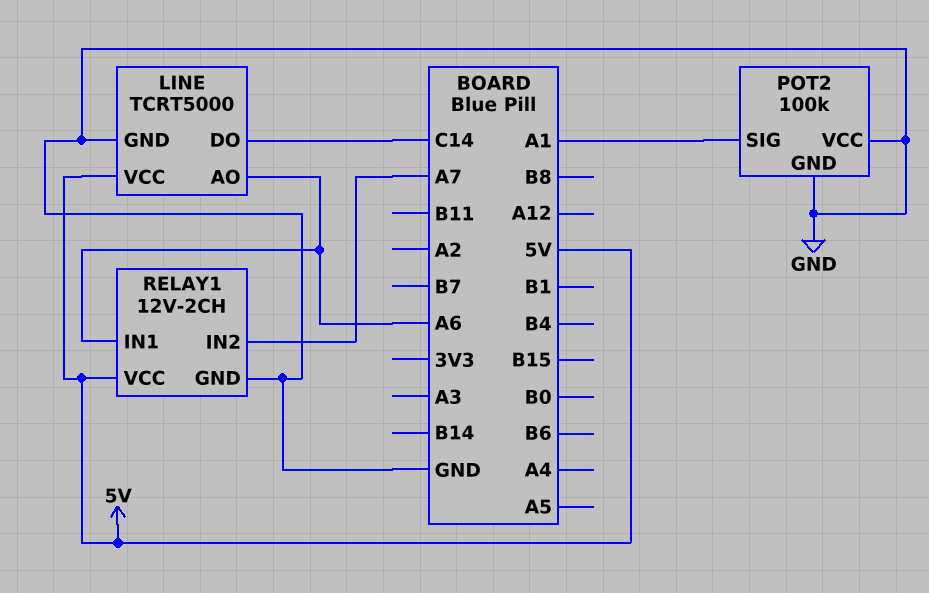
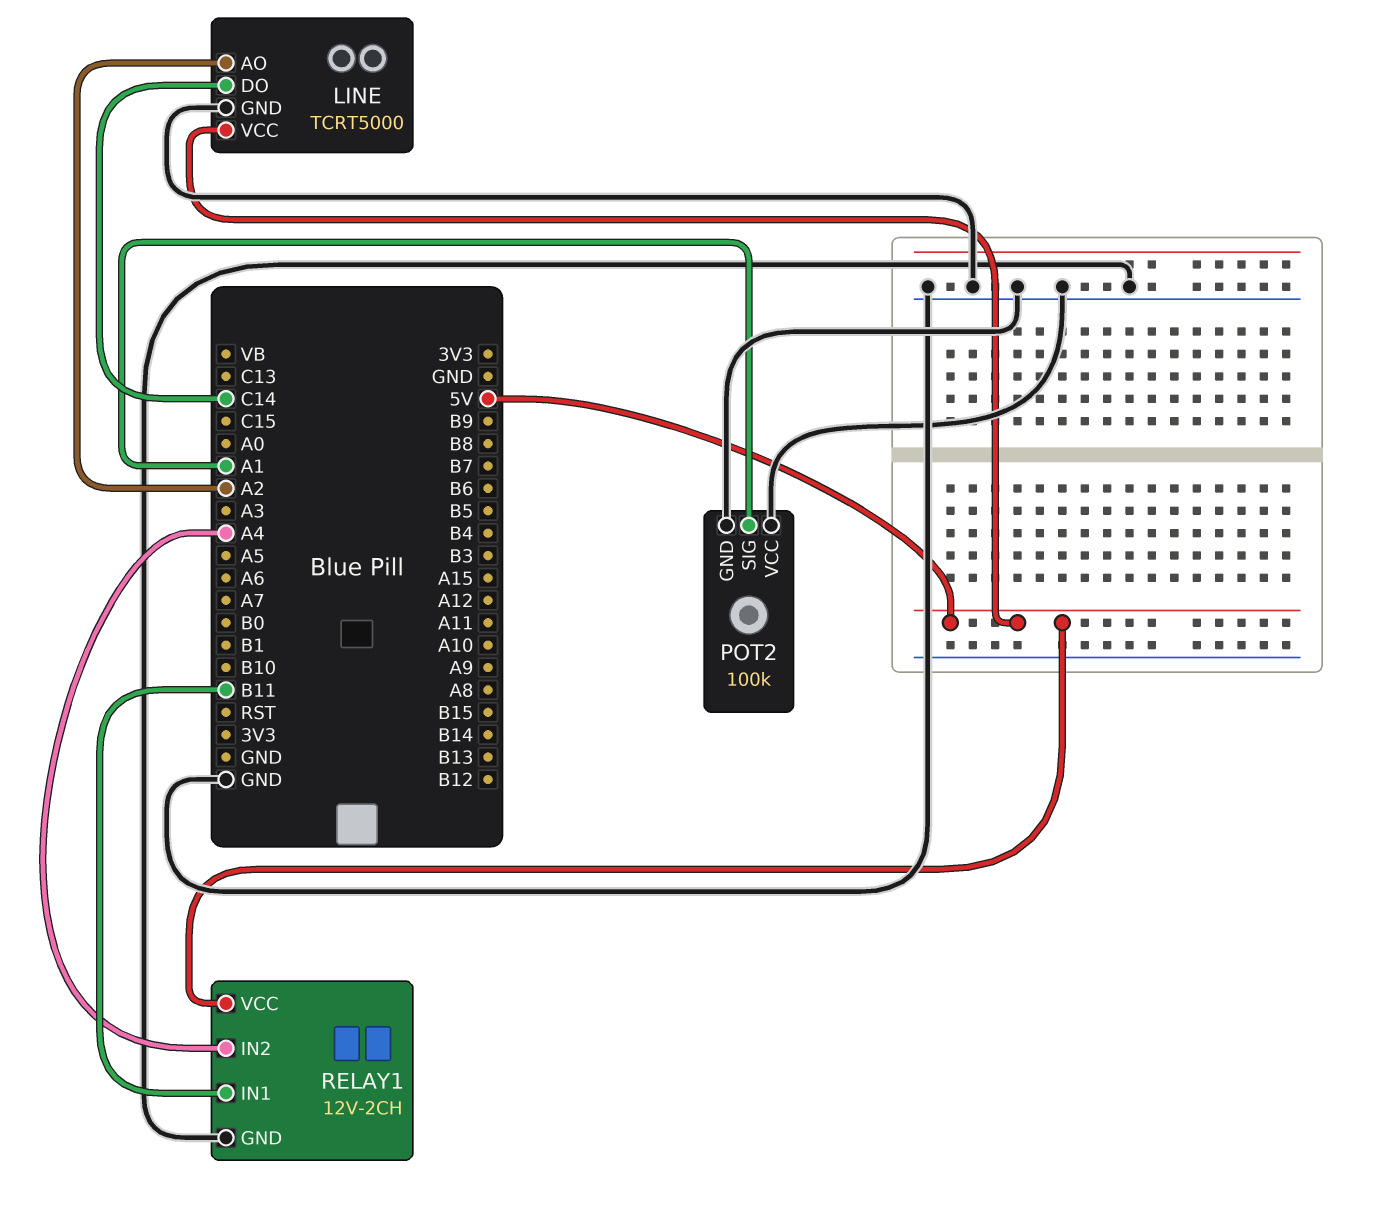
LINE pin AO: A6 -> A2
RELAY1 pin IN1: A6 -> B11
RELAY1 pin IN2: A7 -> A4

